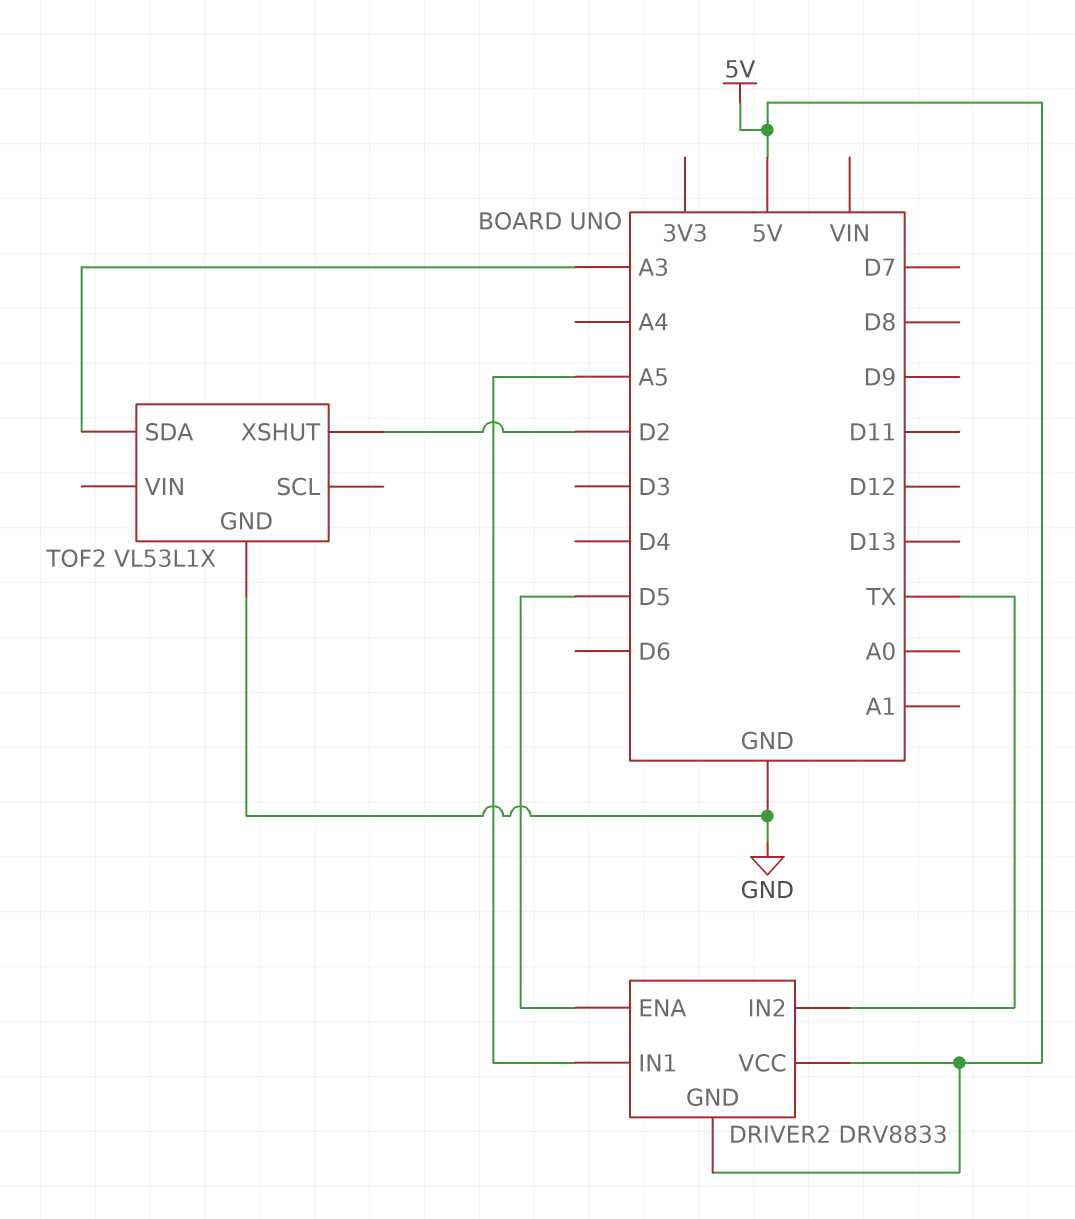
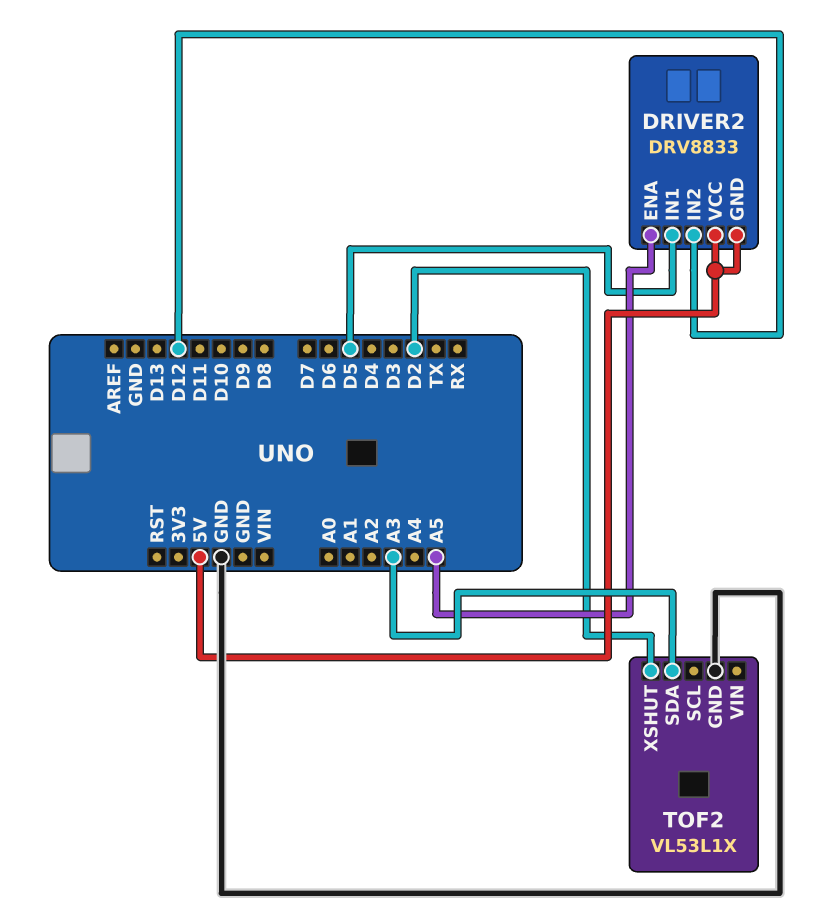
DRIVER2 pin ENA: D5 -> A5
DRIVER2 pin IN1: A5 -> D5
DRIVER2 pin IN2: TX -> D12

